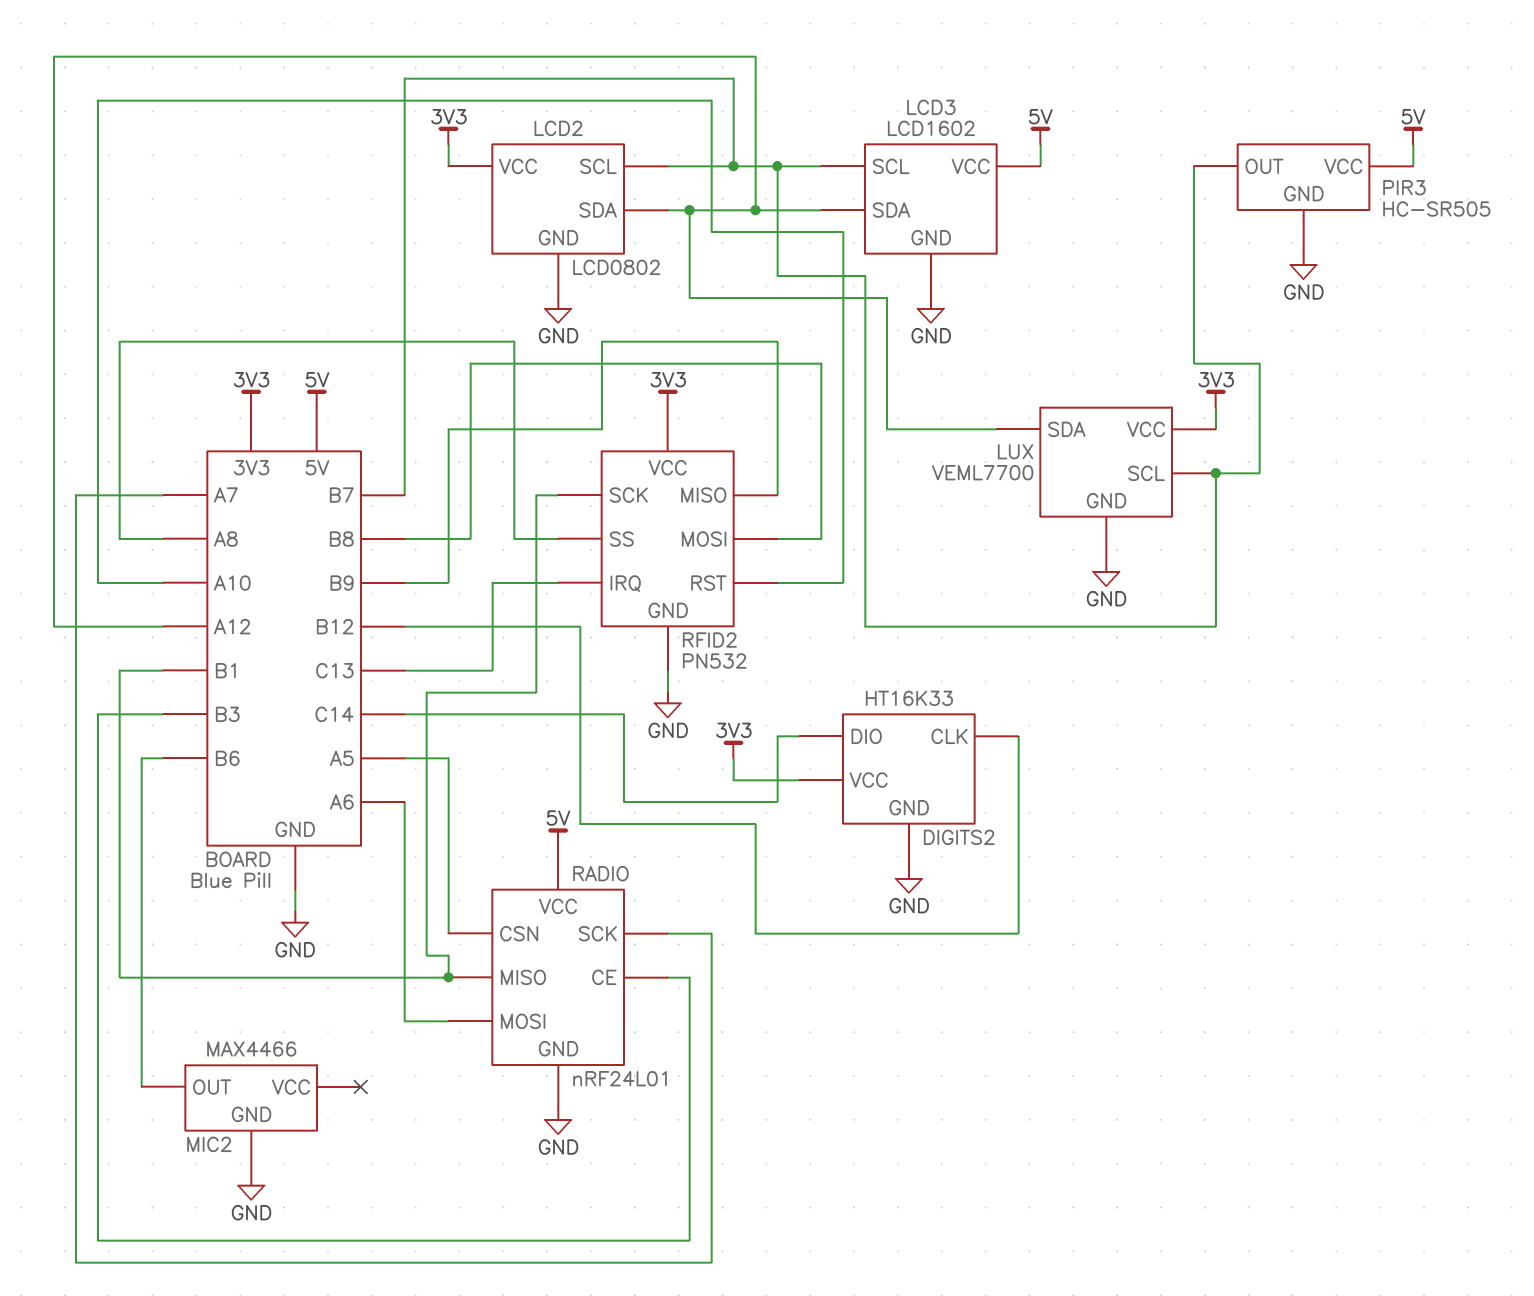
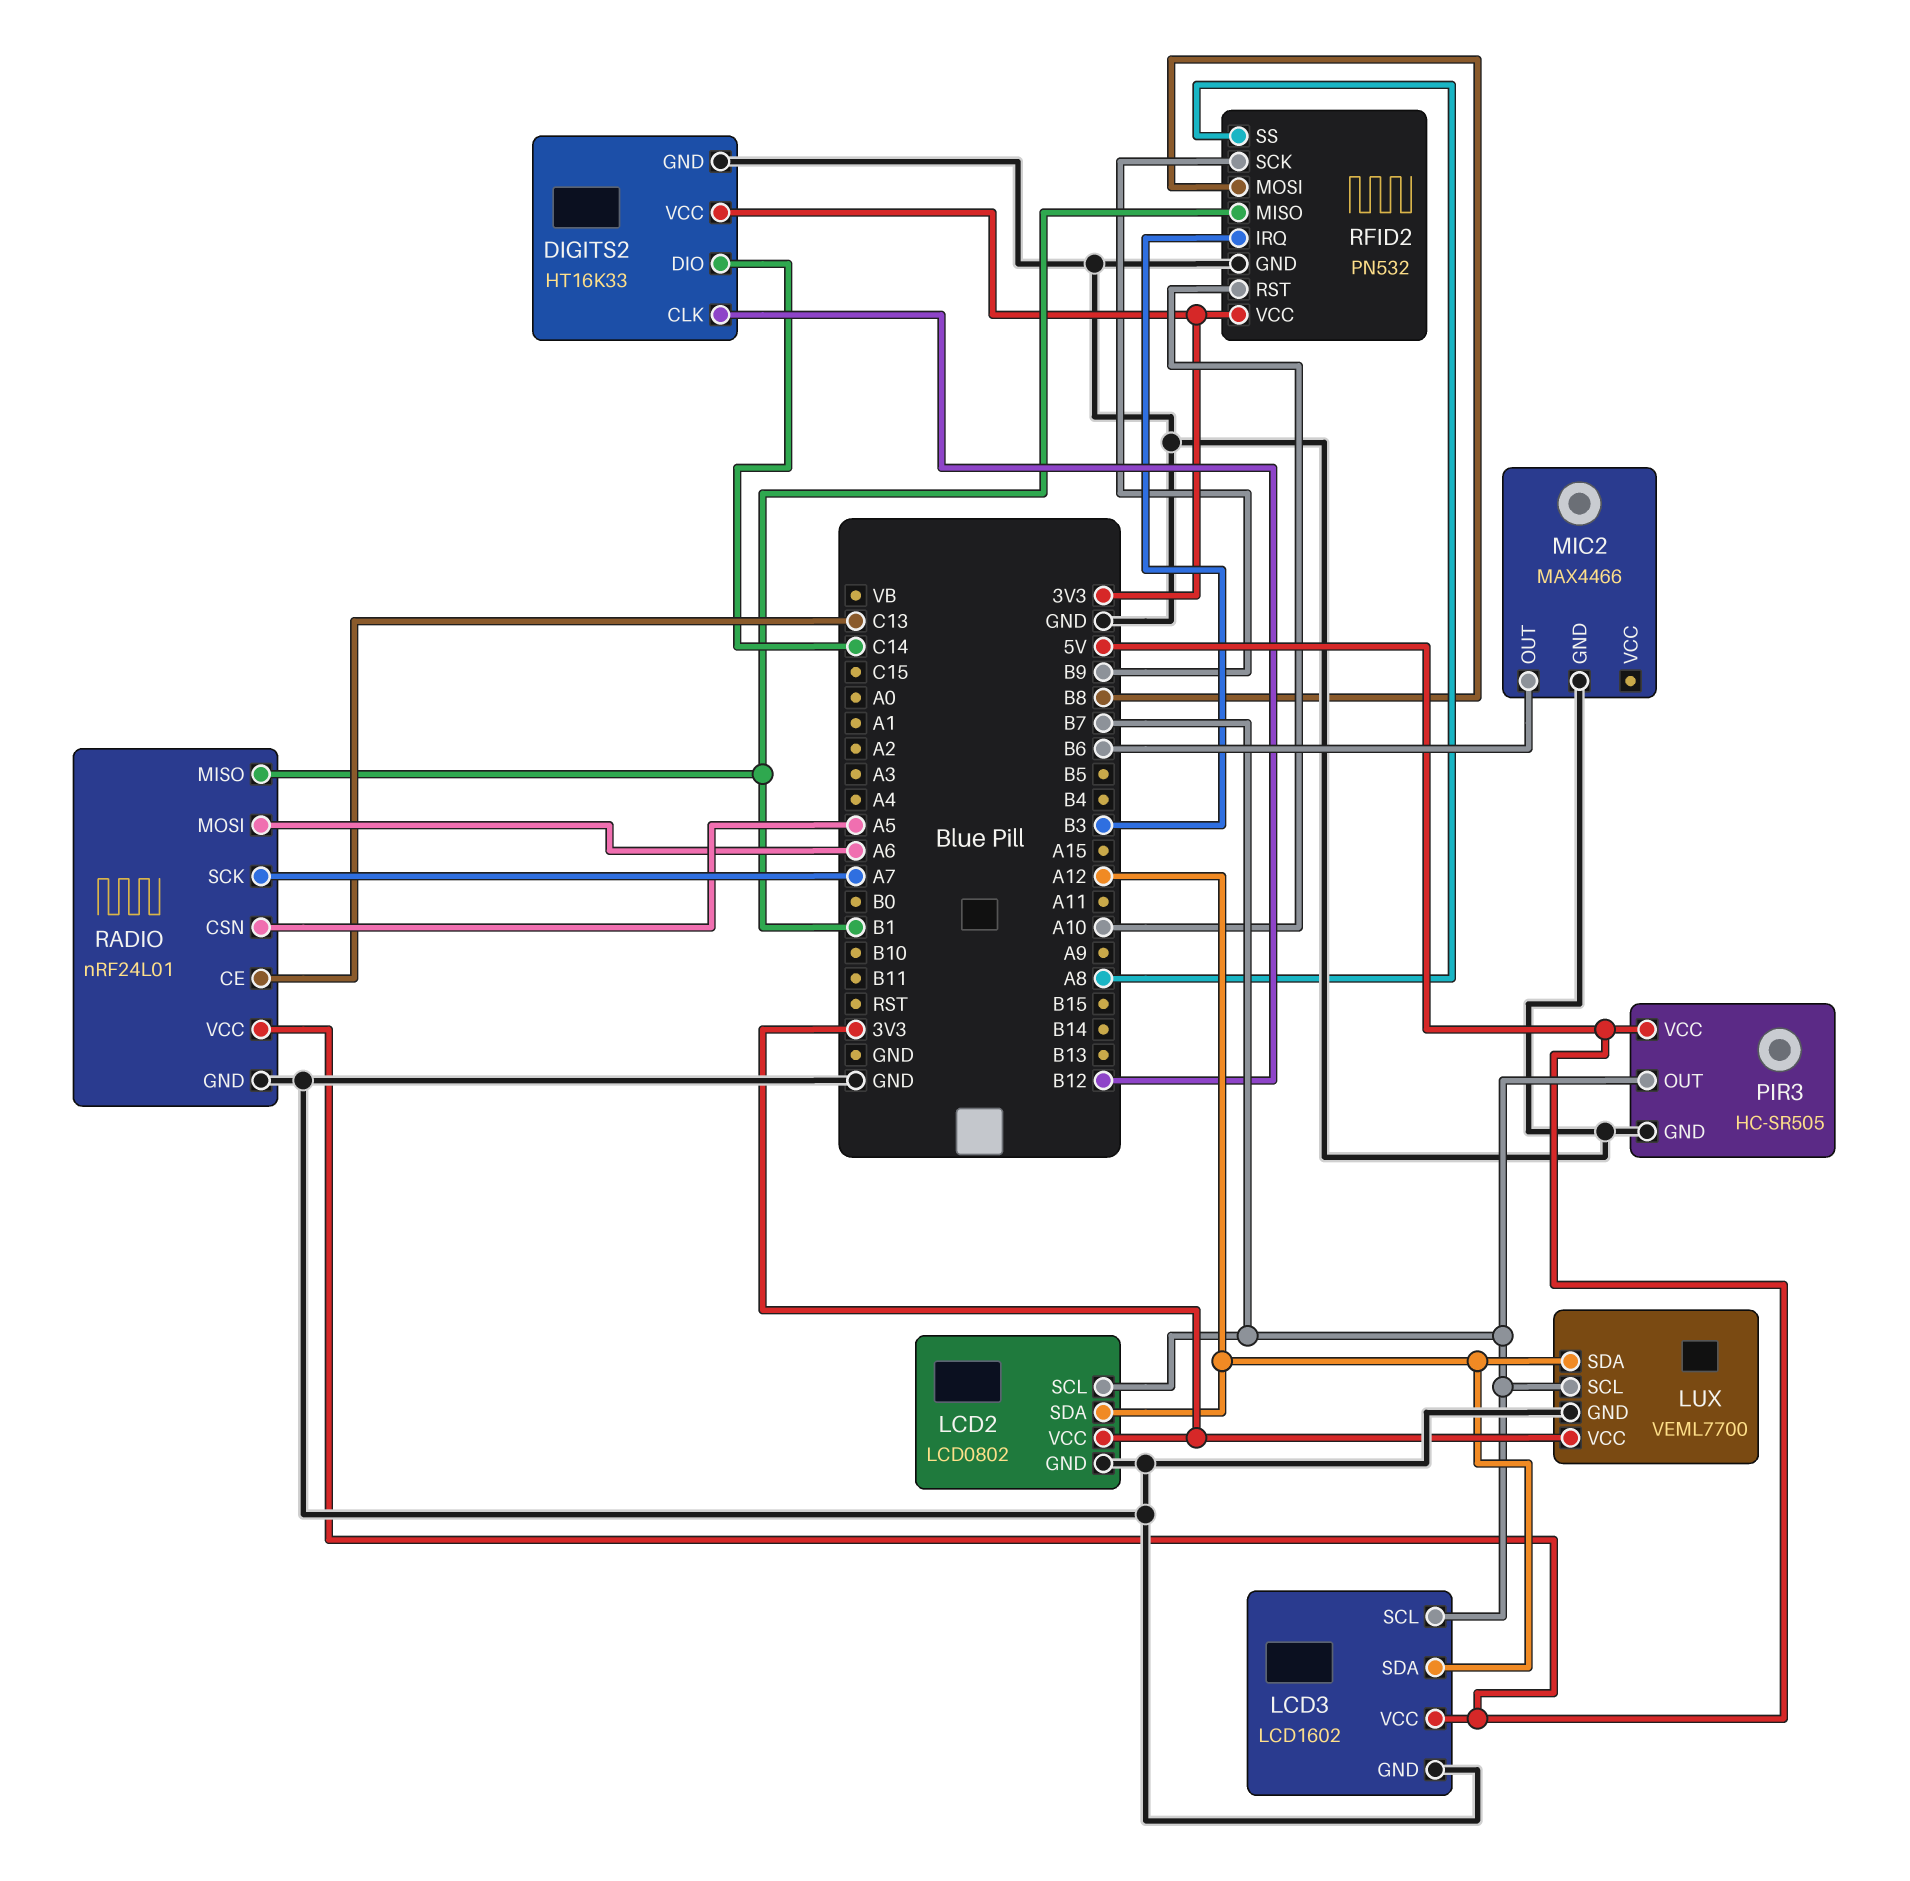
RADIO pin CE: B3 -> C13
RFID2 pin IRQ: C13 -> B3
RFID2 pin MISO: B9 -> B1
RFID2 pin SCK: B1 -> B9

